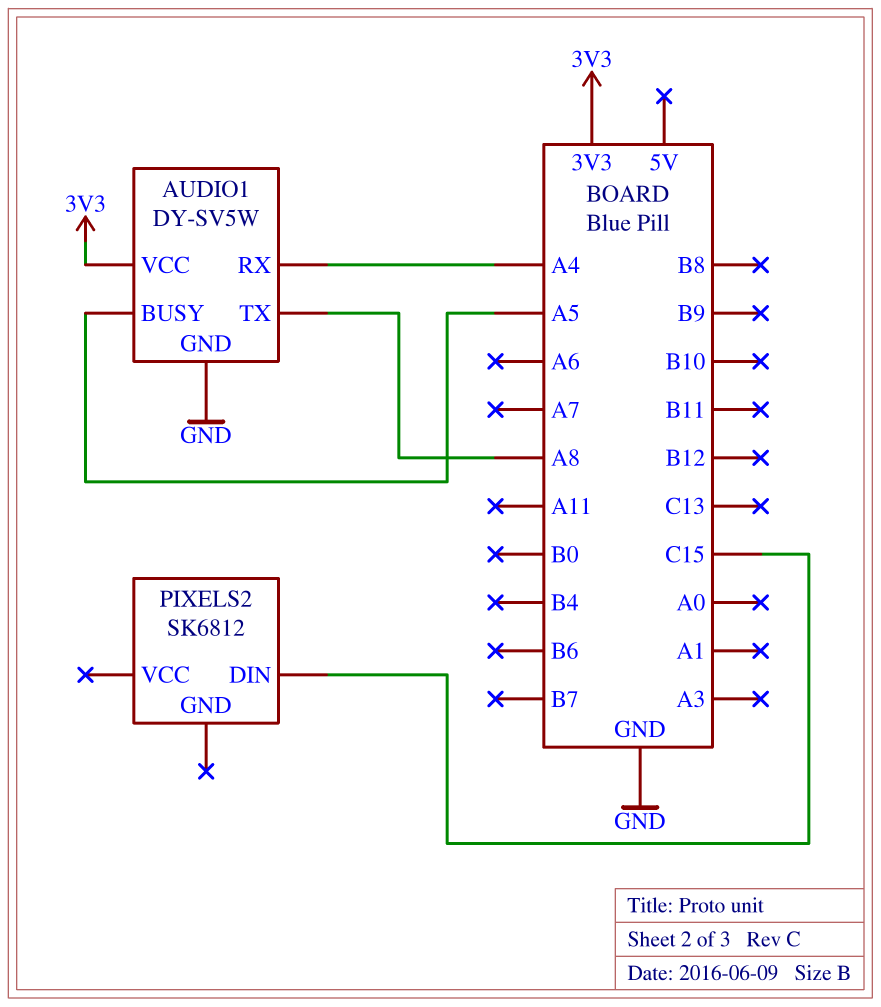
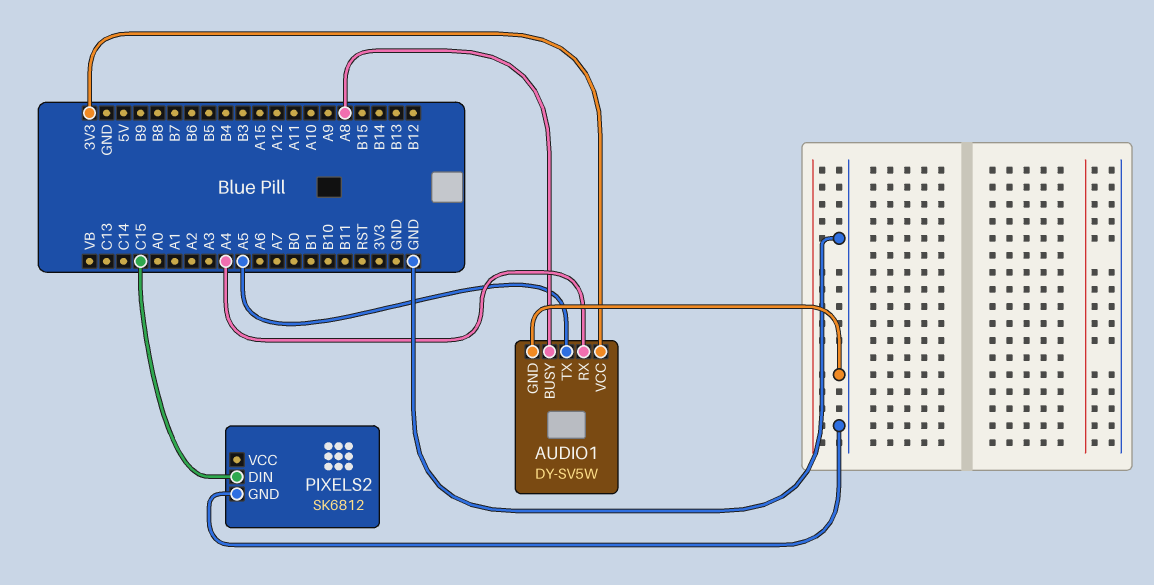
AUDIO1 pin BUSY: A5 -> A8
AUDIO1 pin TX: A8 -> A5
PIXELS2 pin GND: none -> GND

